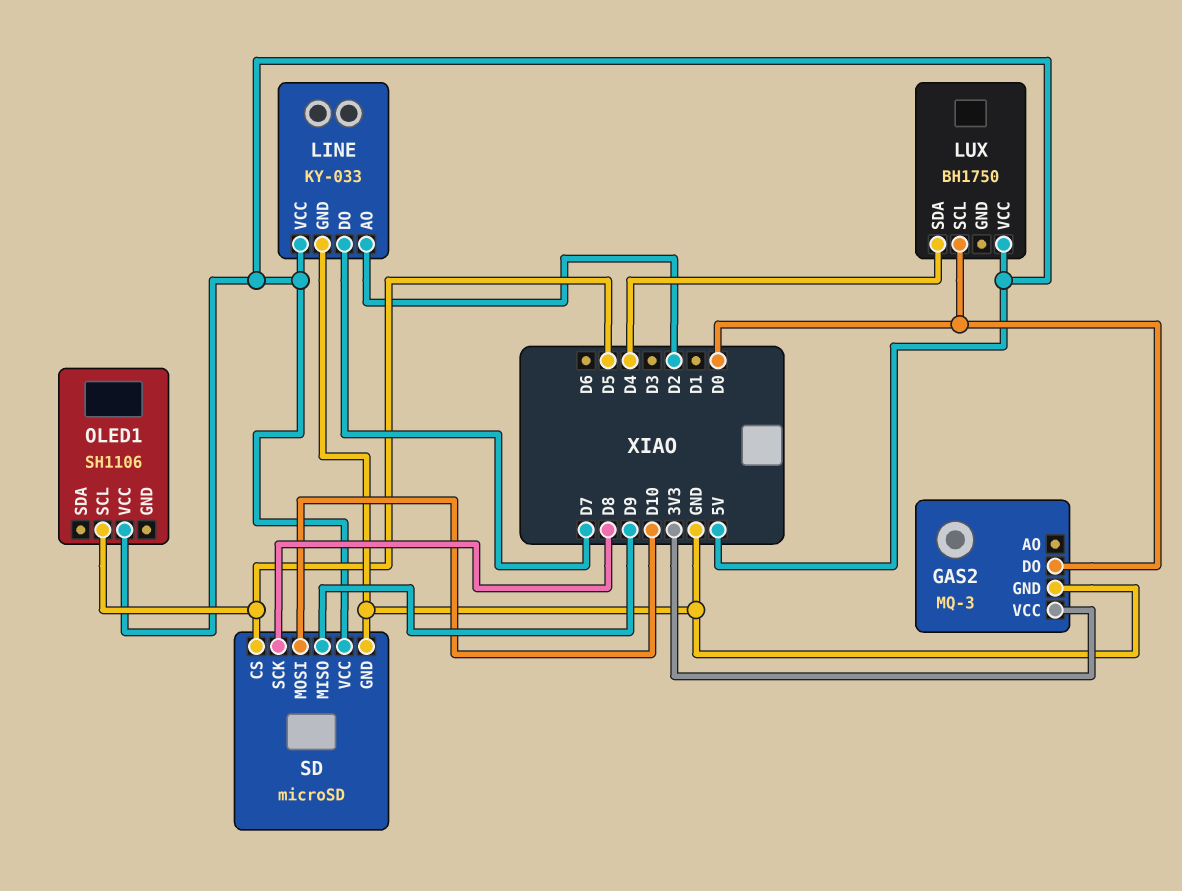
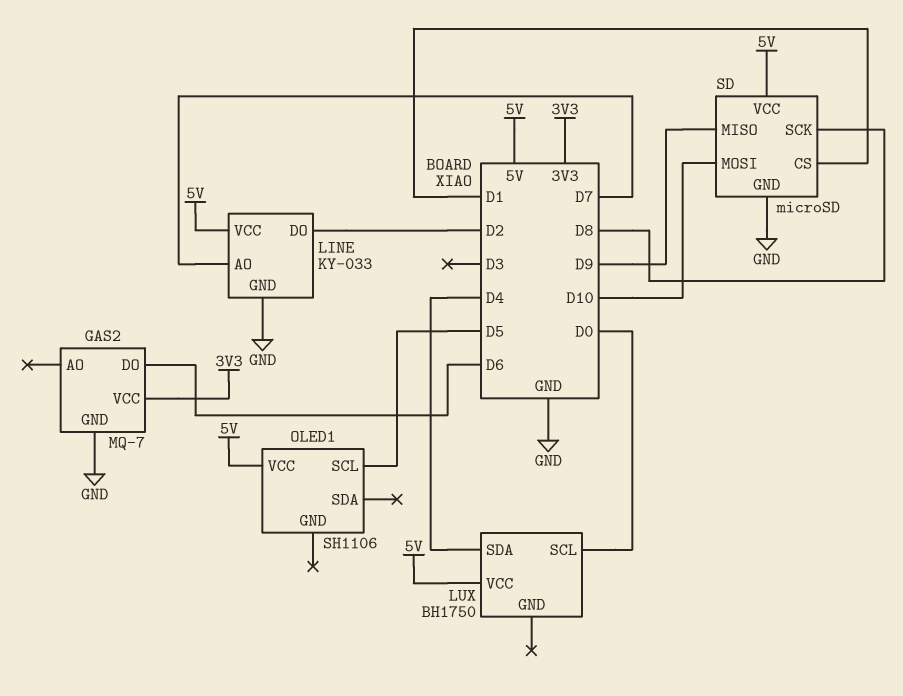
GAS2: MQ-3 -> MQ-7
GAS2 pin DO: D0 -> D6
LINE pin AO: D2 -> D7
LINE pin DO: D7 -> D2
SD pin CS: D5 -> D1

